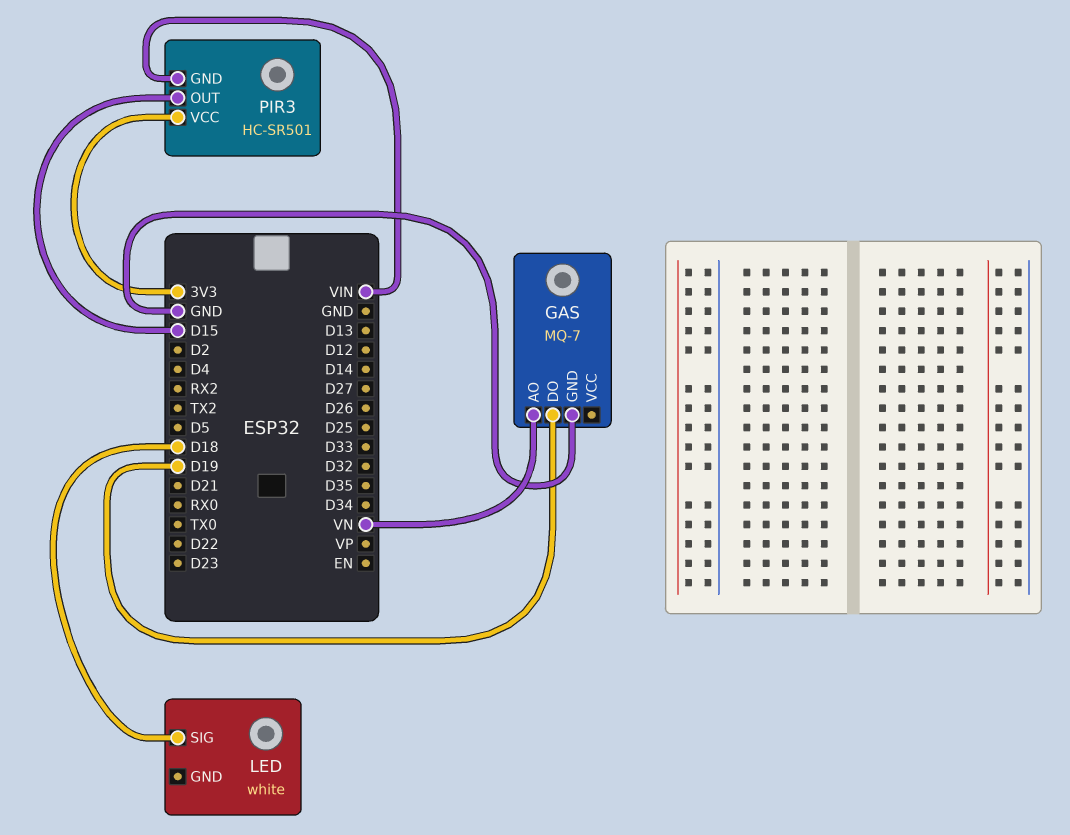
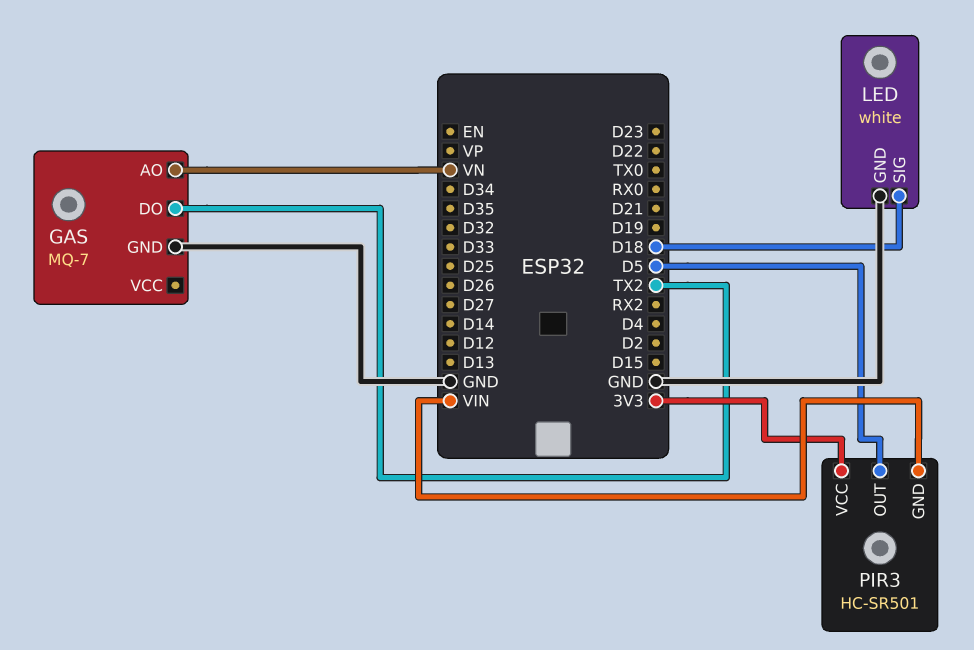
GAS pin DO: D19 -> TX2
LED pin GND: none -> GND
PIR3 pin OUT: D15 -> D5

